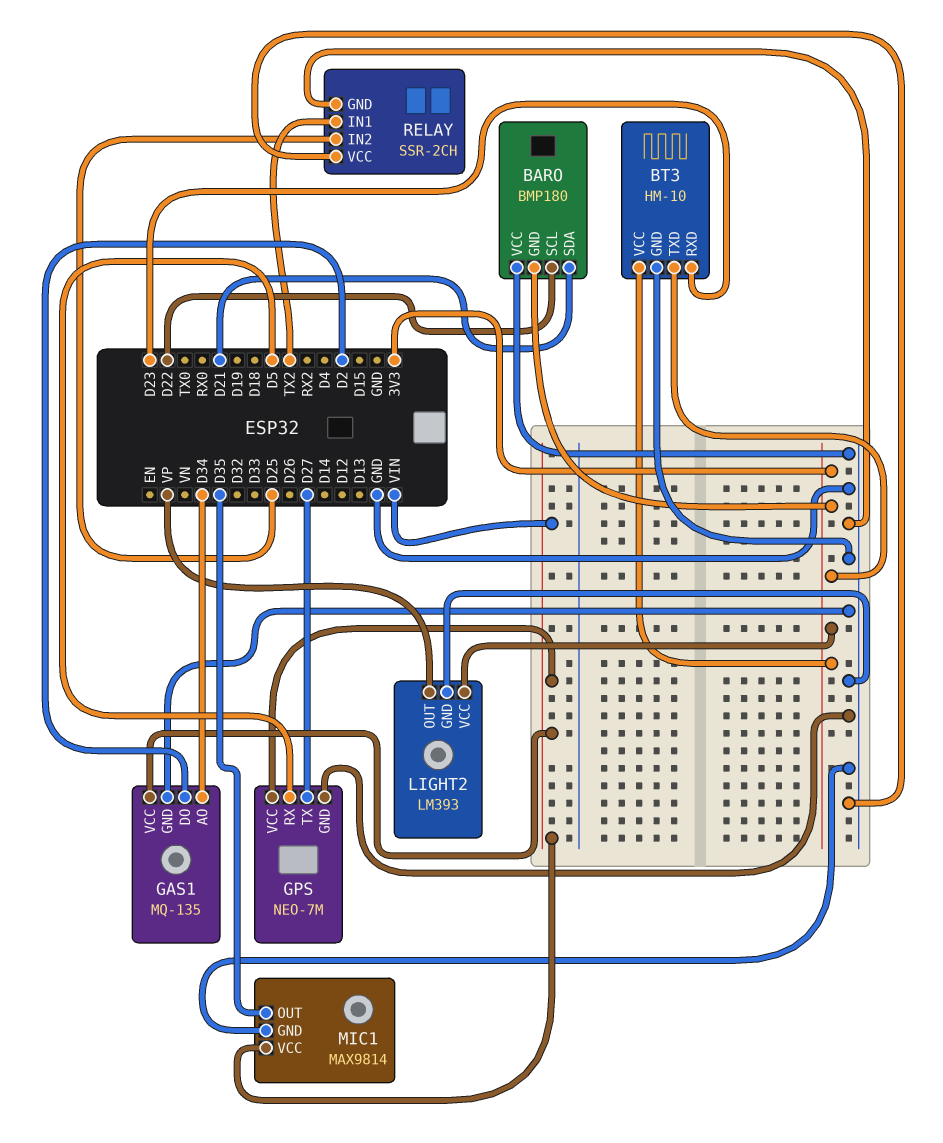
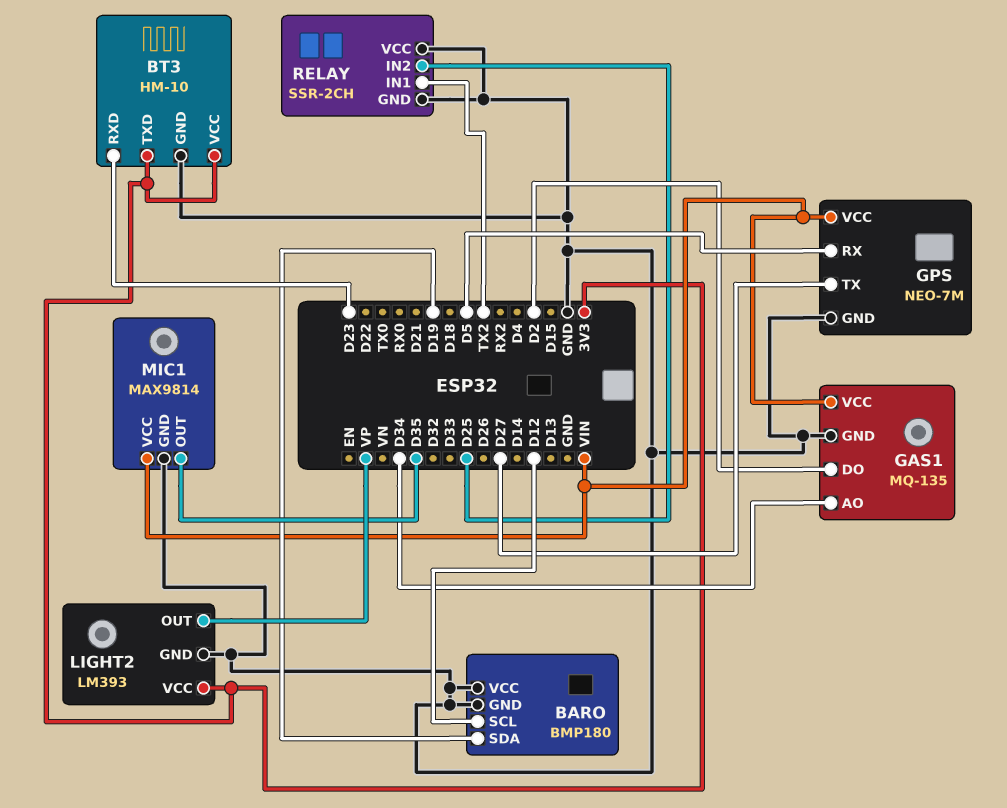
BARO pin GND: 3V3 -> GND
BARO pin SCL: D22 -> D12
BARO pin SDA: D21 -> D19

